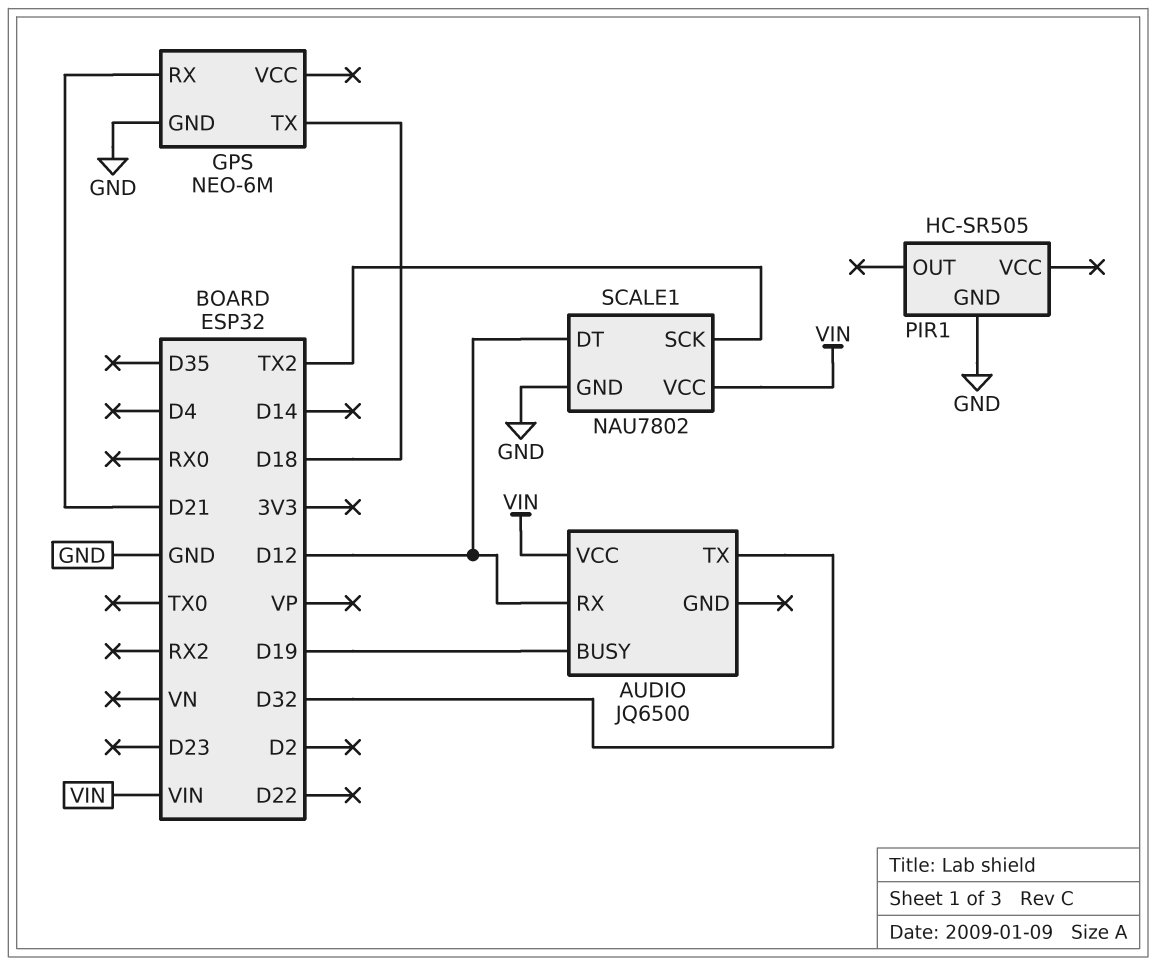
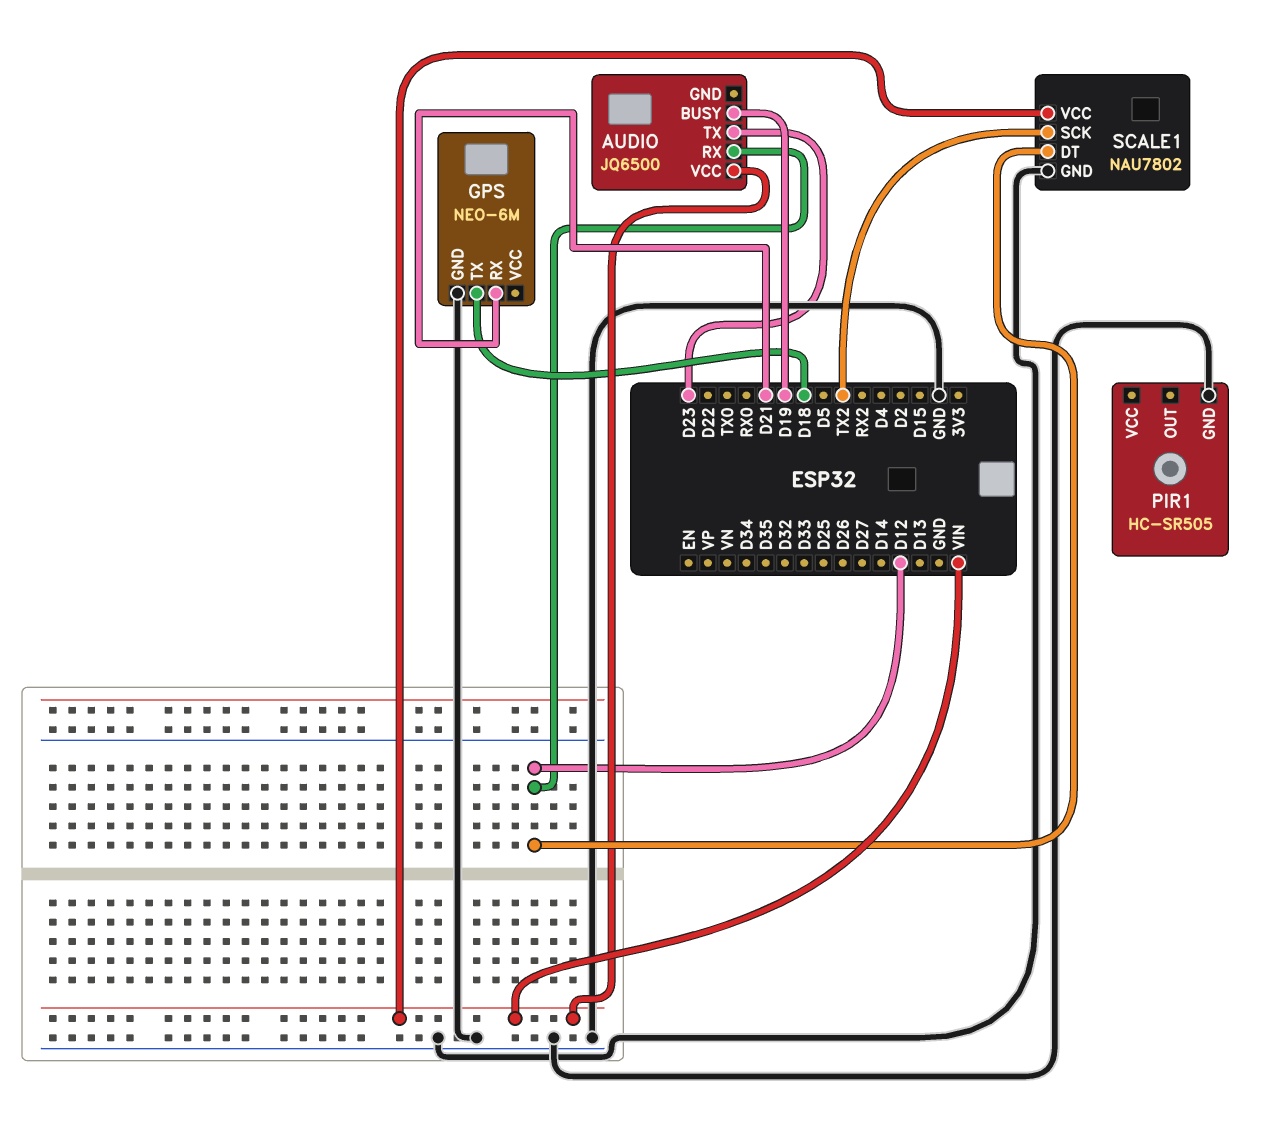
AUDIO pin TX: D32 -> D23

